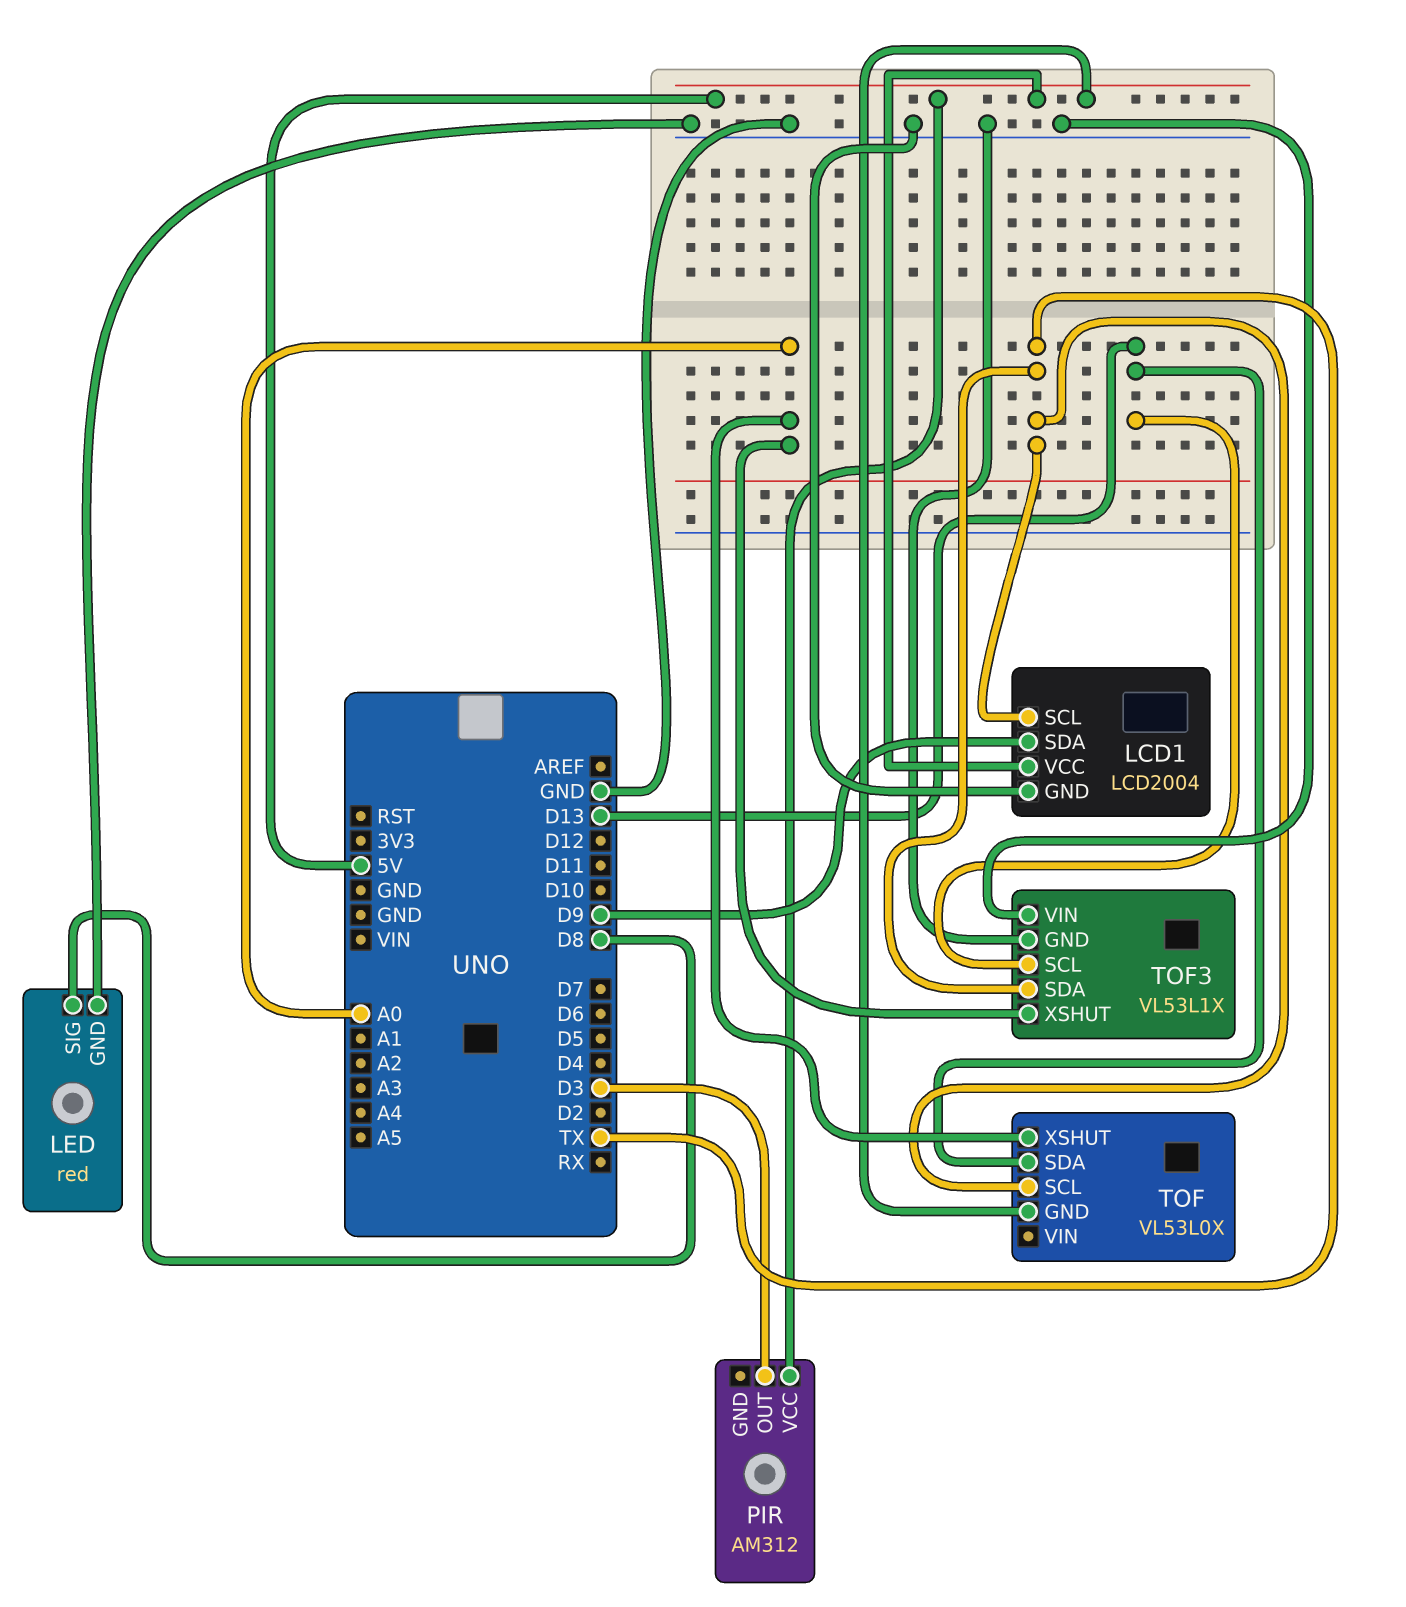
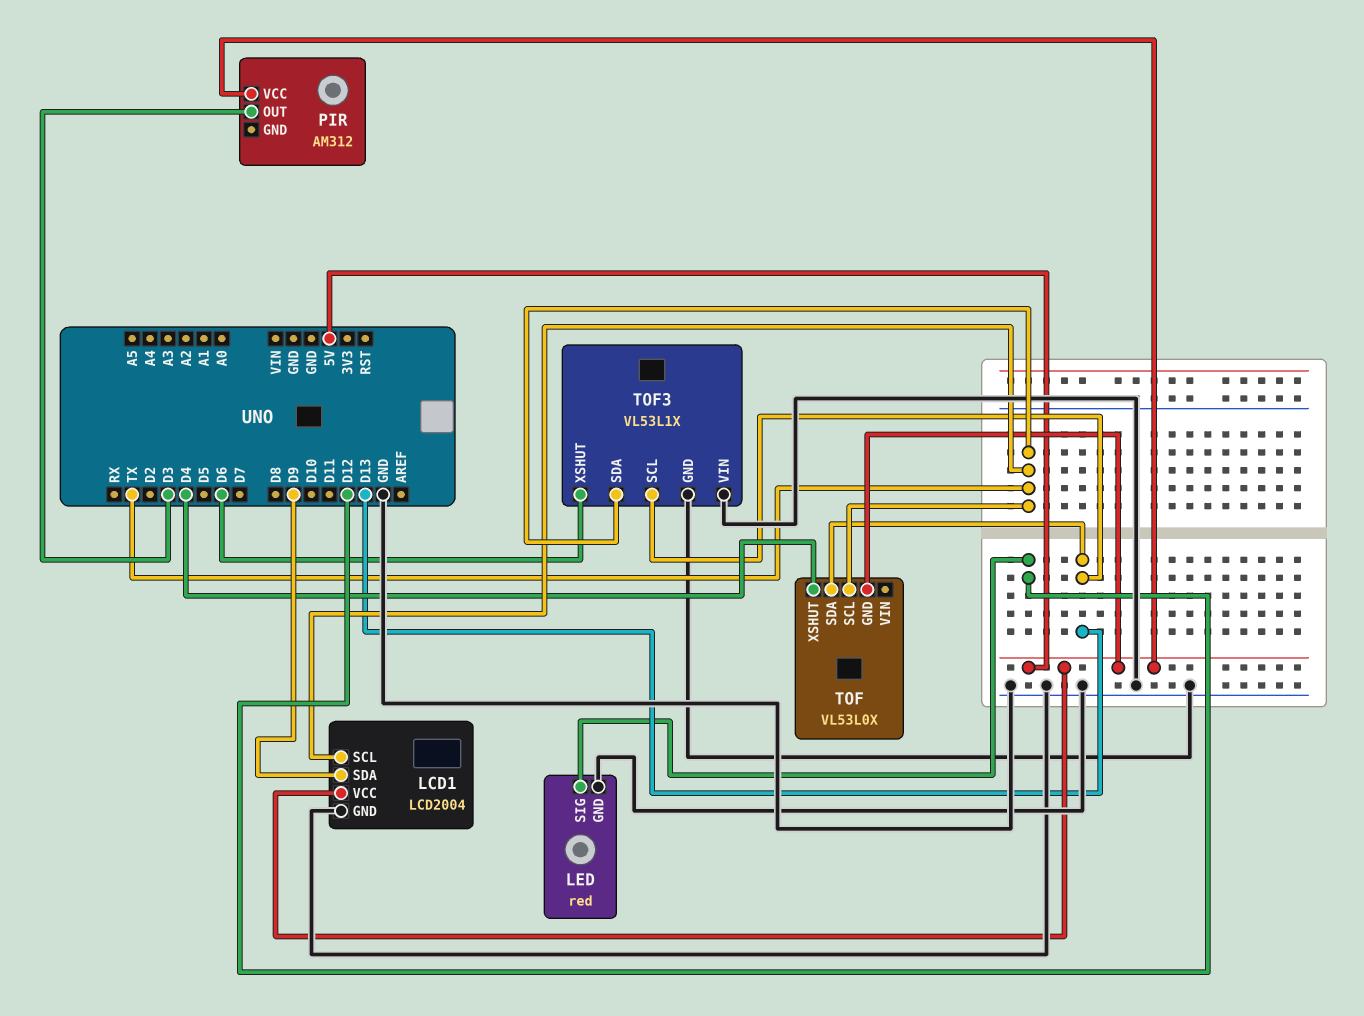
LED pin SIG: D8 -> D12
TOF pin XSHUT: A0 -> D4
TOF3 pin XSHUT: A0 -> D6

